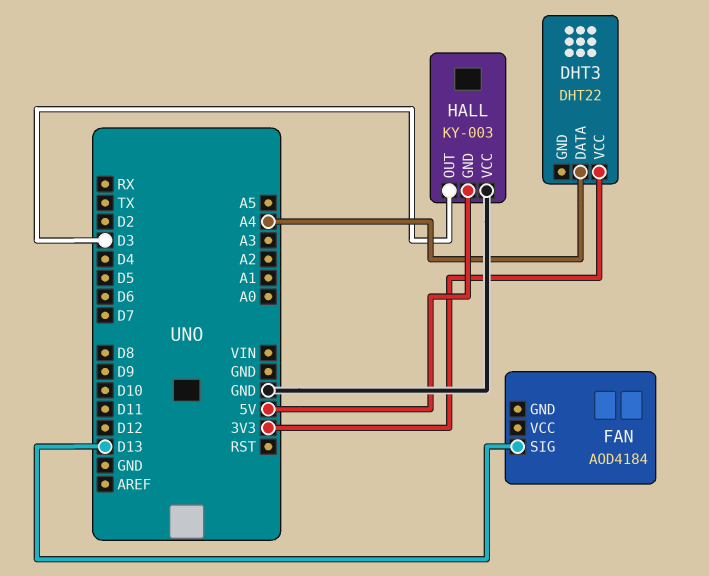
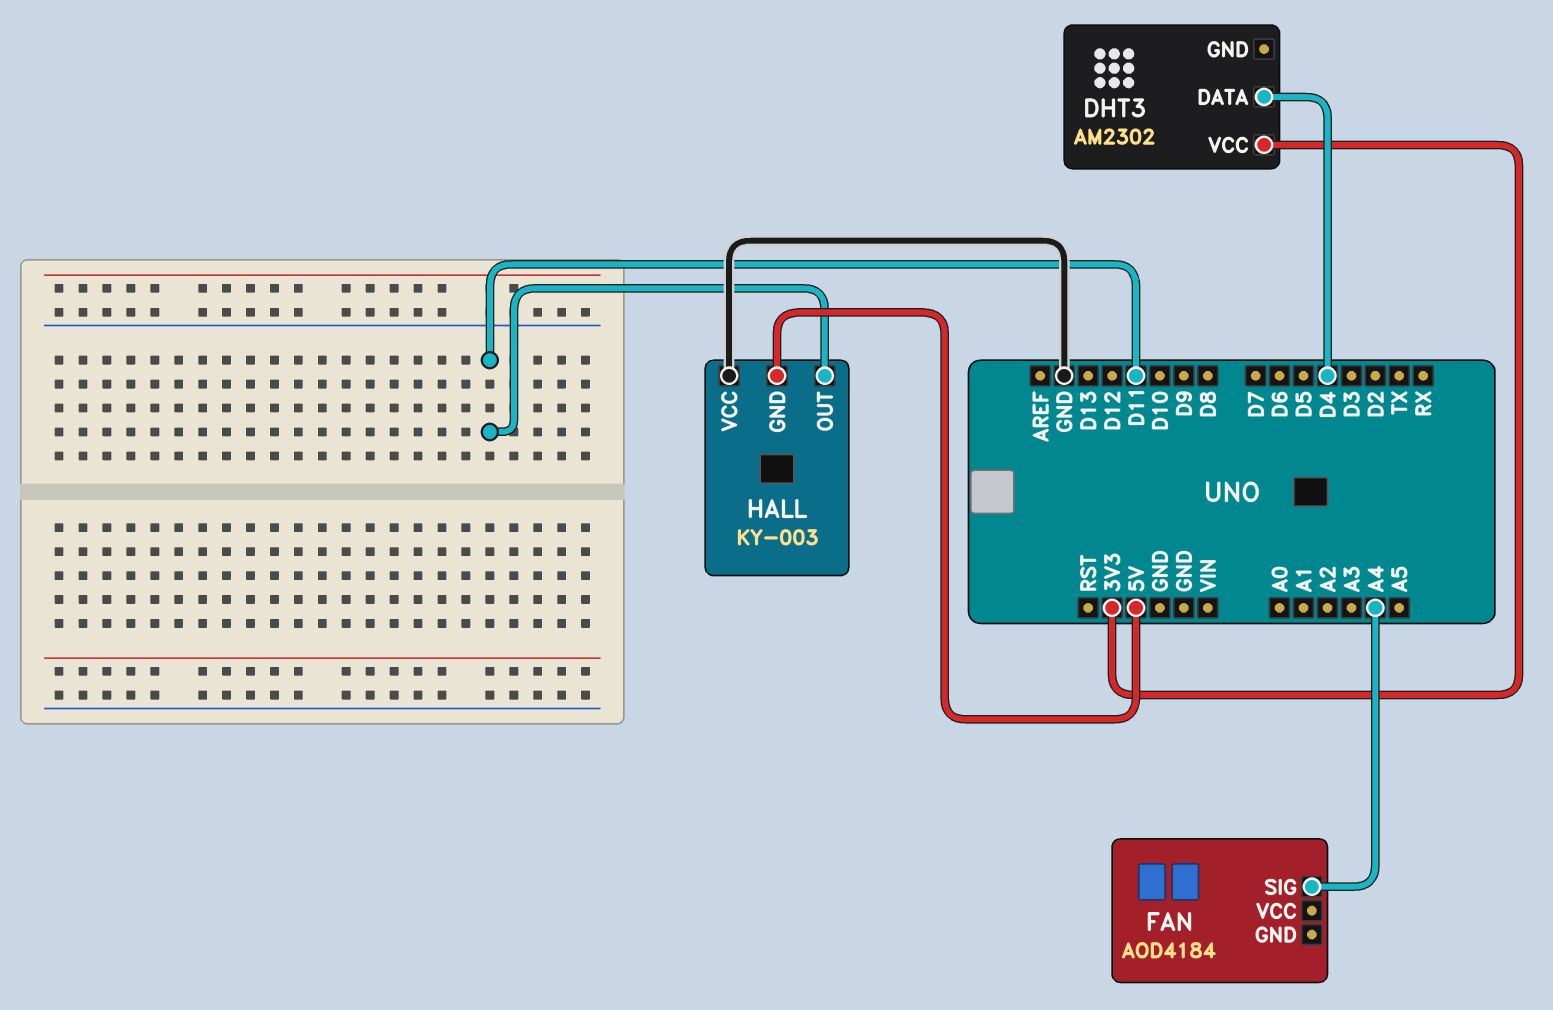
DHT3: DHT22 -> AM2302
DHT3 pin DATA: A4 -> D4
FAN pin SIG: D13 -> A4
HALL pin OUT: D3 -> D11

